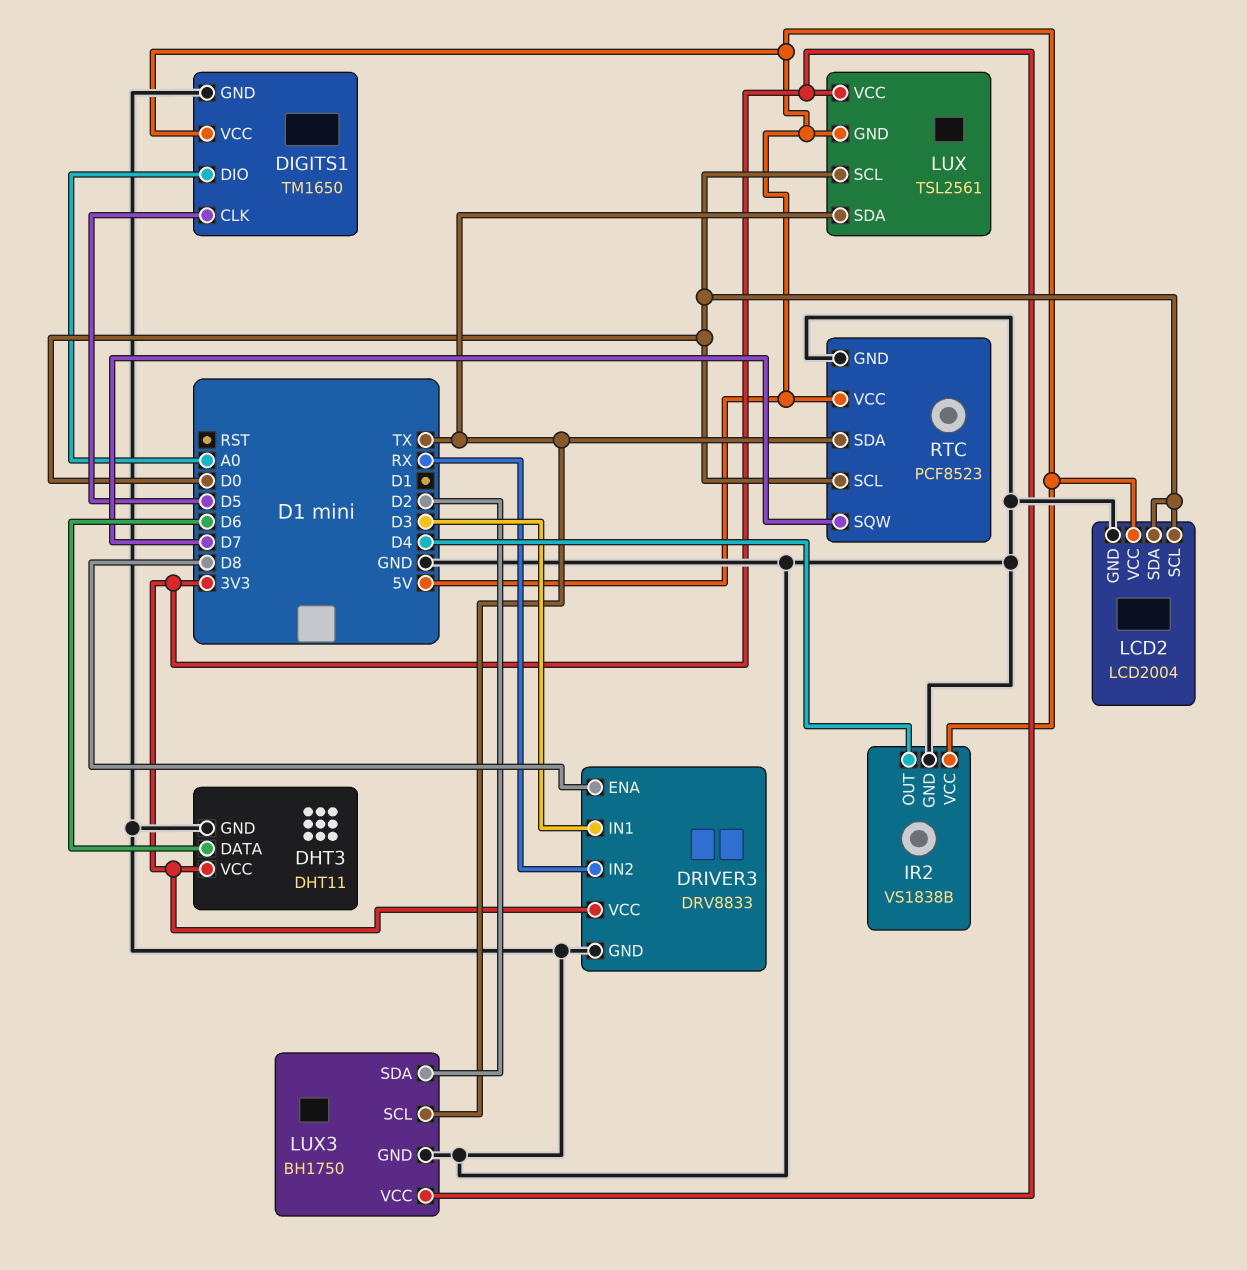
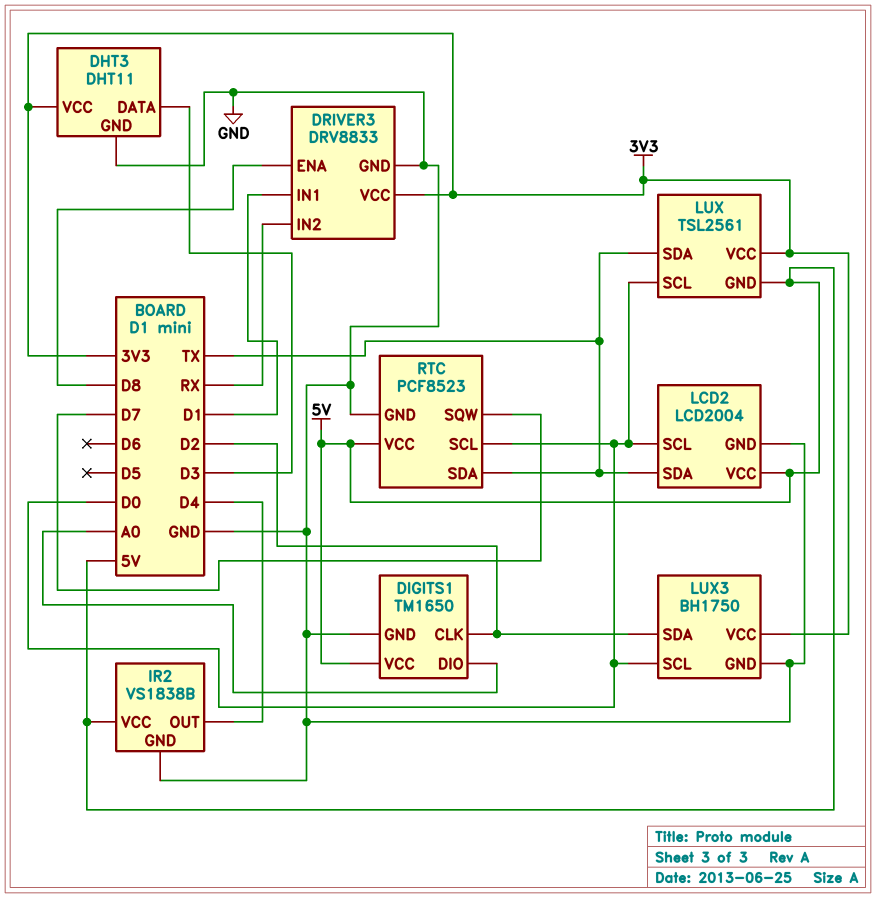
DHT3 pin DATA: D6 -> D3
DIGITS1 pin CLK: D5 -> D2
DRIVER3 pin IN1: D3 -> D1
LCD2 pin SDA: D0 -> TX
LUX3 pin SCL: TX -> D0

